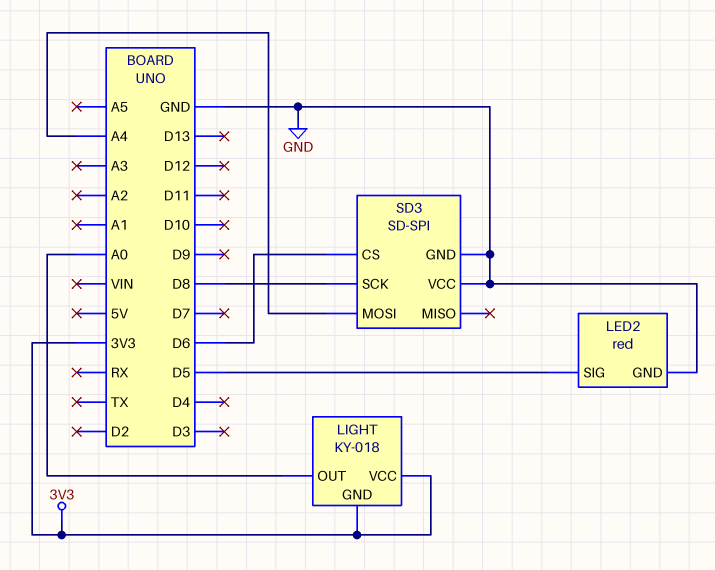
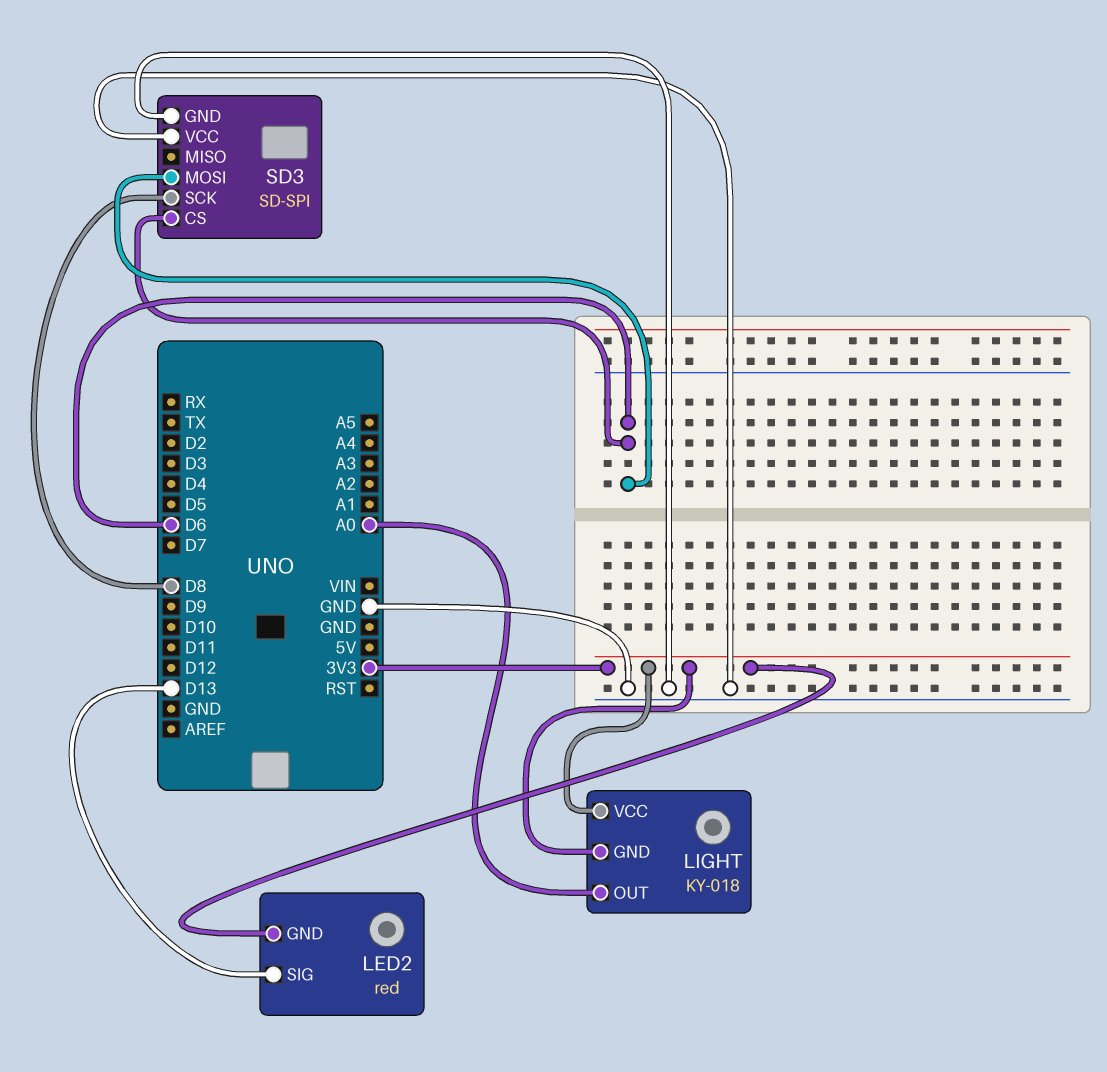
LED2 pin GND: GND -> 3V3
LED2 pin SIG: D5 -> D13
SD3 pin MOSI: A4 -> D6

